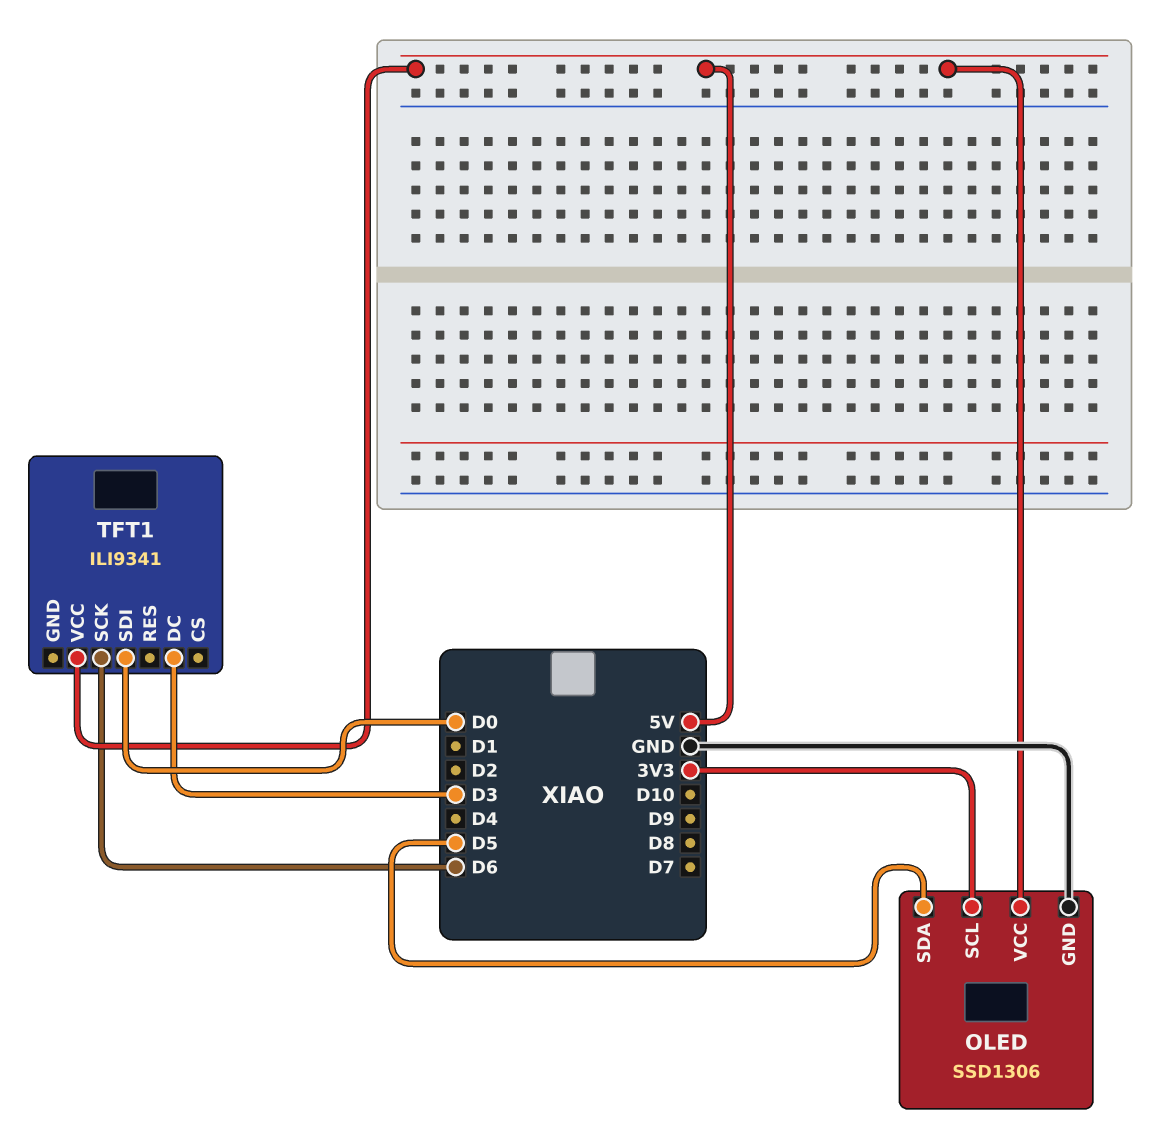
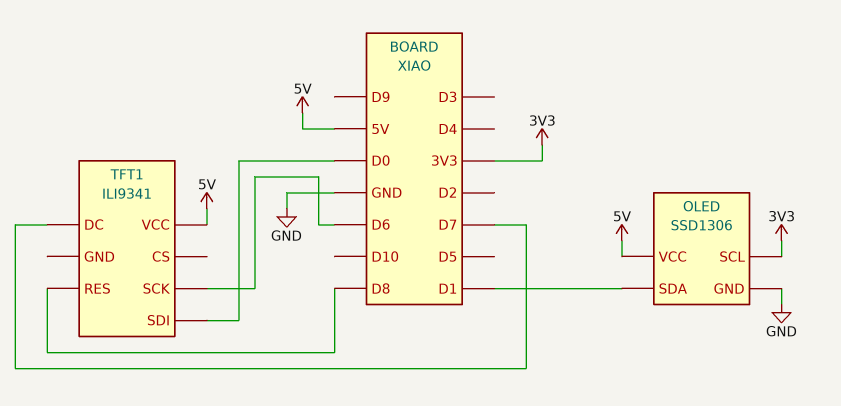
OLED pin SDA: D5 -> D1
TFT1 pin DC: D3 -> D7
TFT1 pin RES: none -> D8

